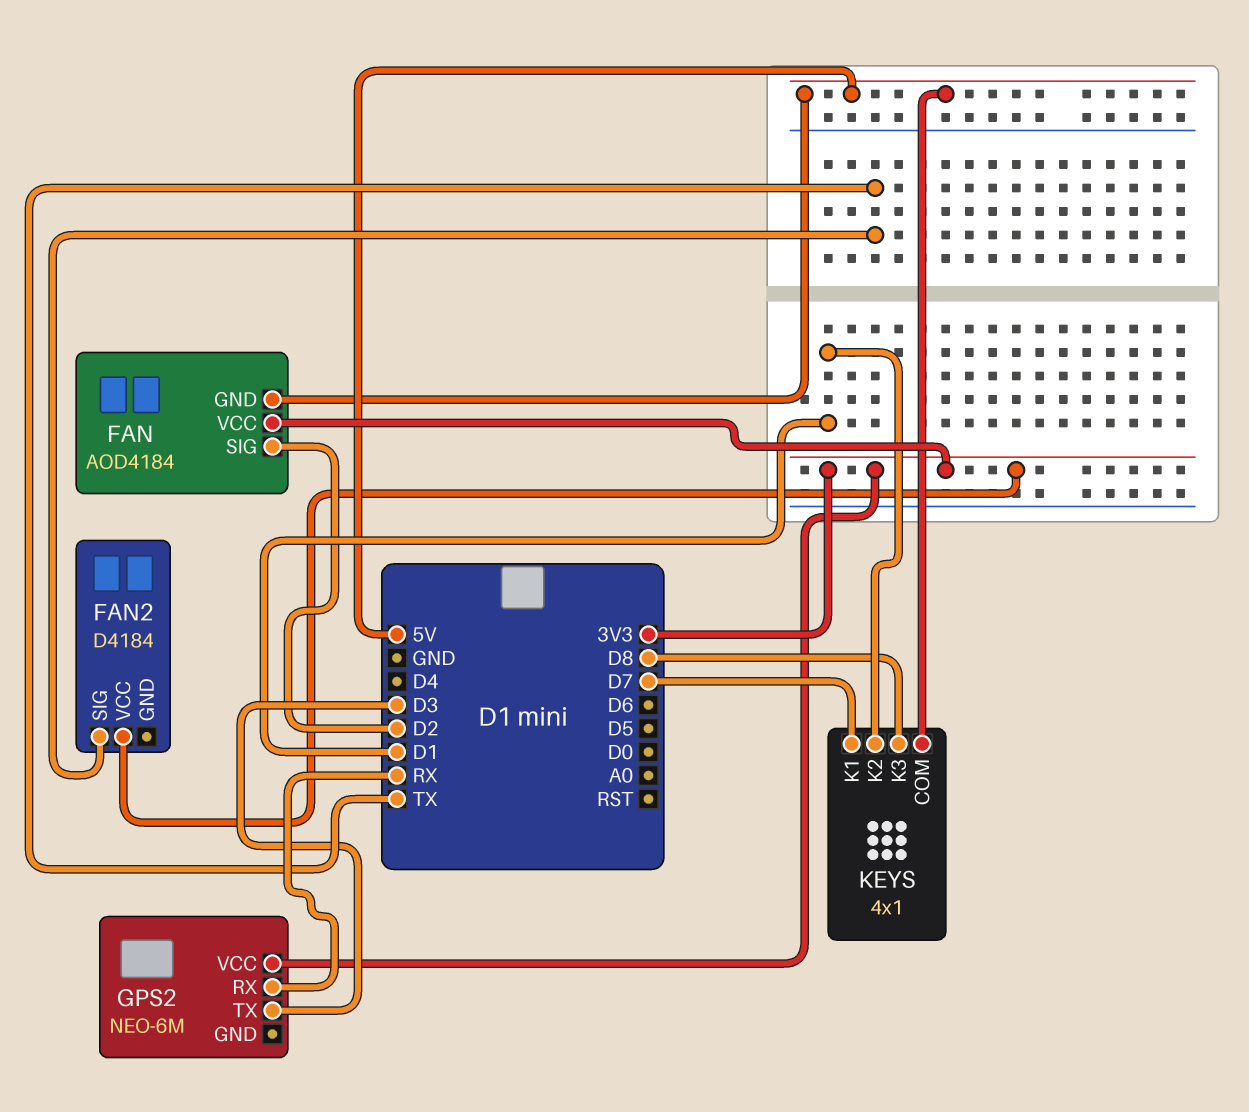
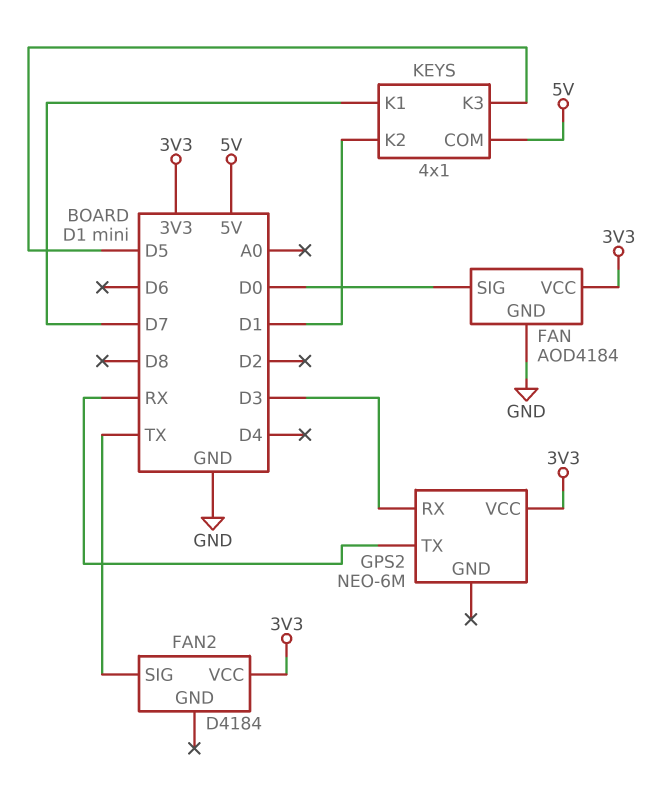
FAN pin GND: 5V -> GND
FAN pin SIG: D2 -> D0
GPS2 pin RX: RX -> D3
GPS2 pin TX: D3 -> RX
KEYS pin K3: D8 -> D5

